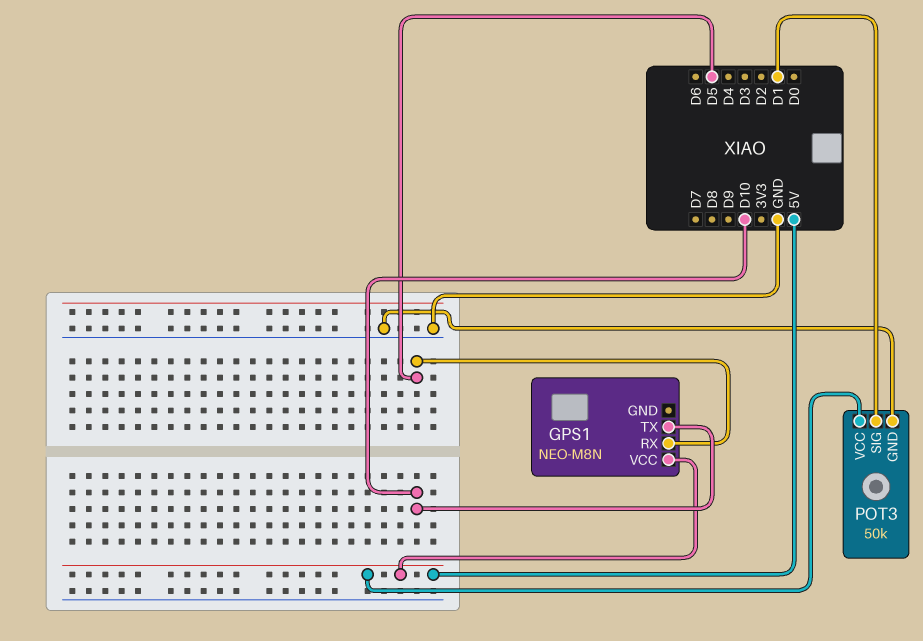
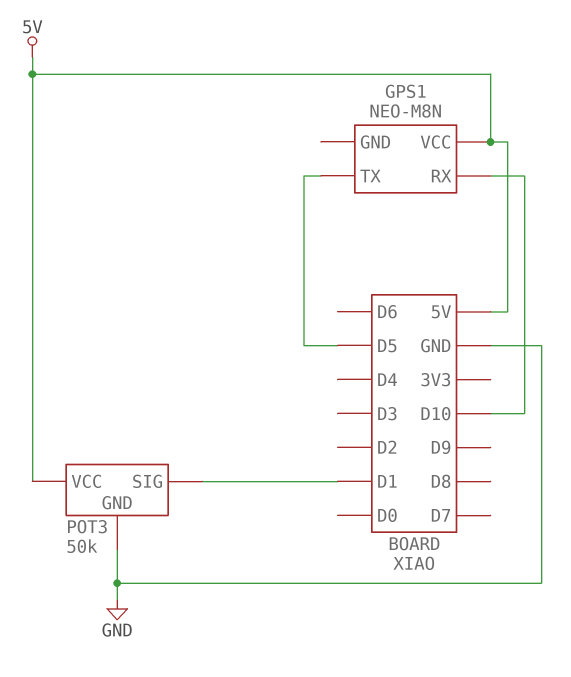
GPS1 pin RX: D5 -> D10
GPS1 pin TX: D10 -> D5

